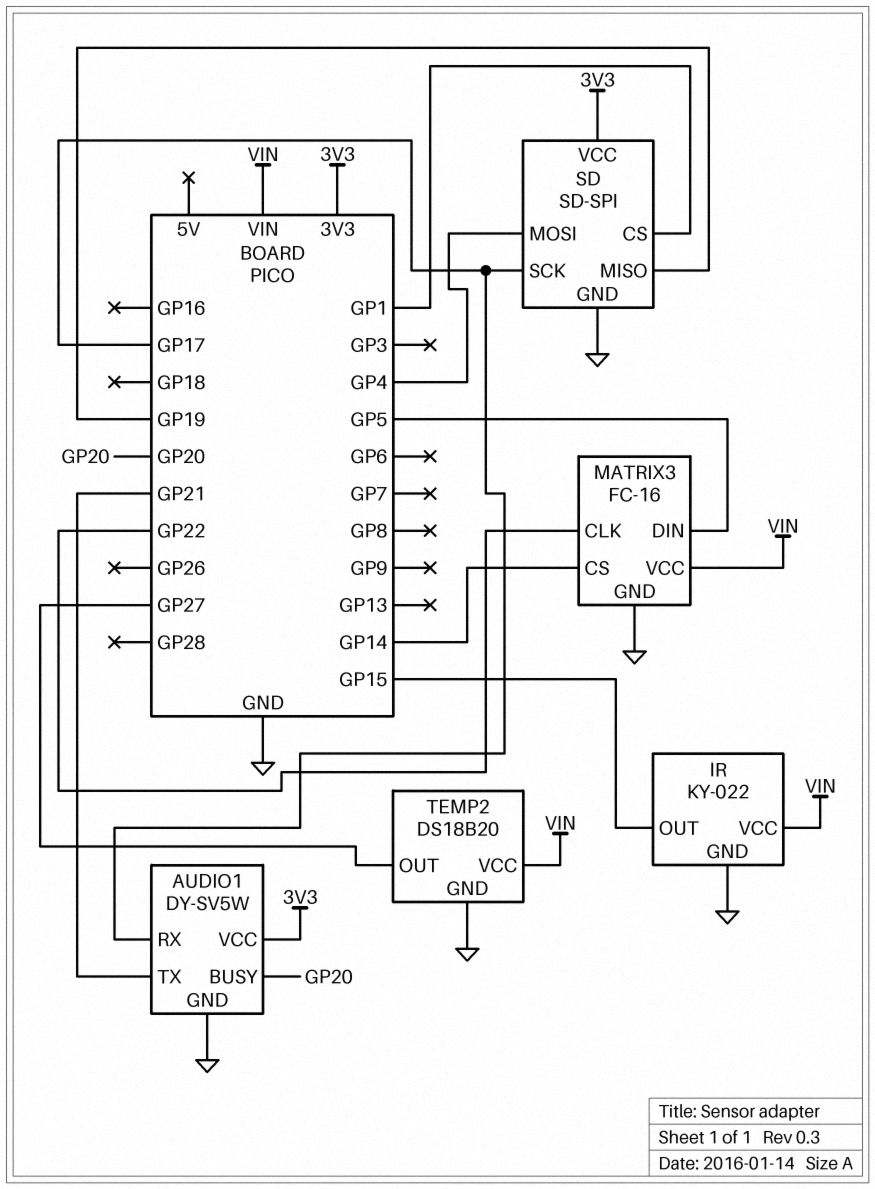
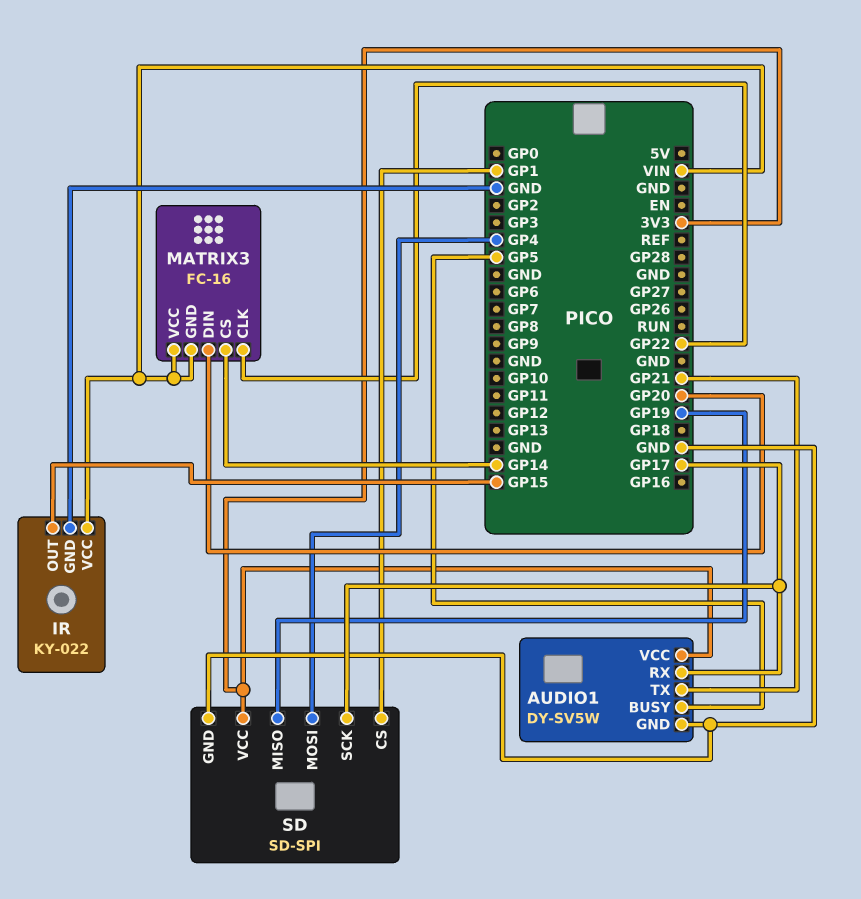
AUDIO1 pin BUSY: GP20 -> GP5
MATRIX3 pin DIN: GP5 -> GP20
MATRIX3 pin GND: GND -> VIN
TEMP2: DS18B20 -> none
TEMP2 pin GND: GND -> none
TEMP2 pin OUT: GP27 -> none
TEMP2 pin VCC: VIN -> none

